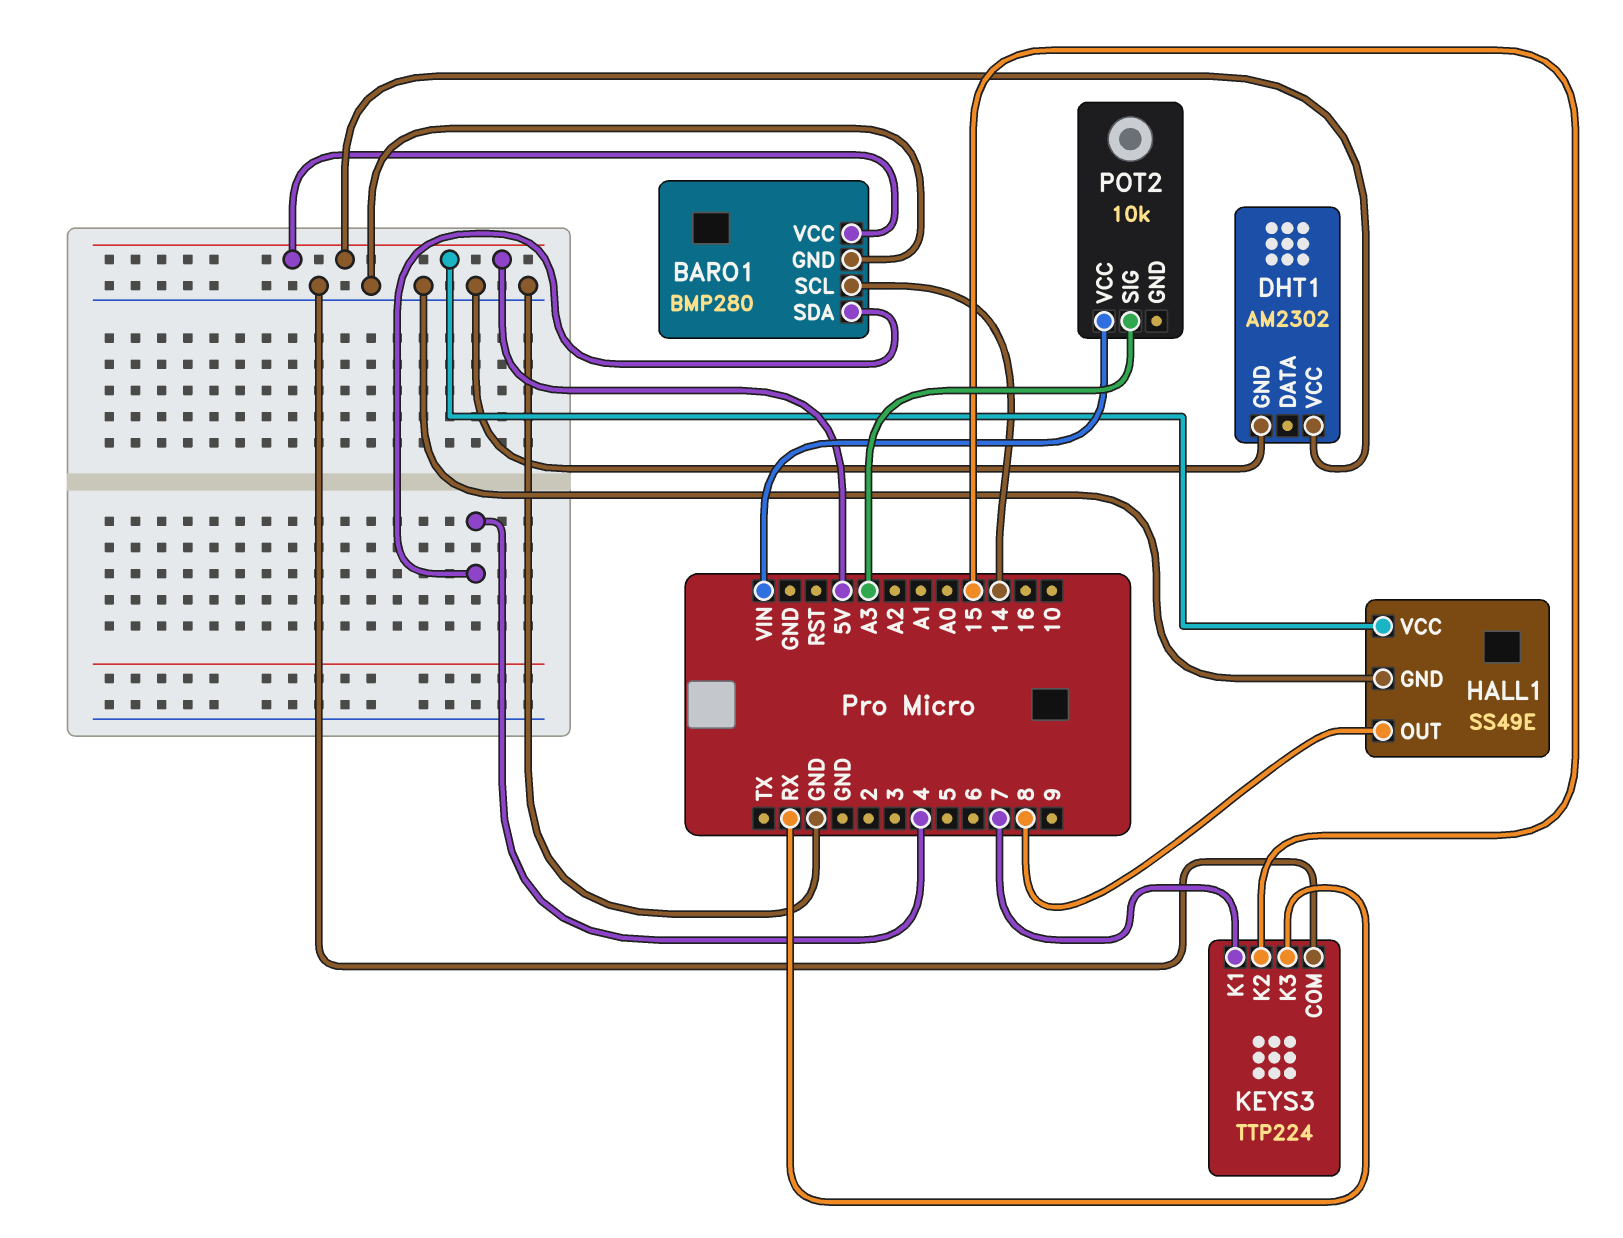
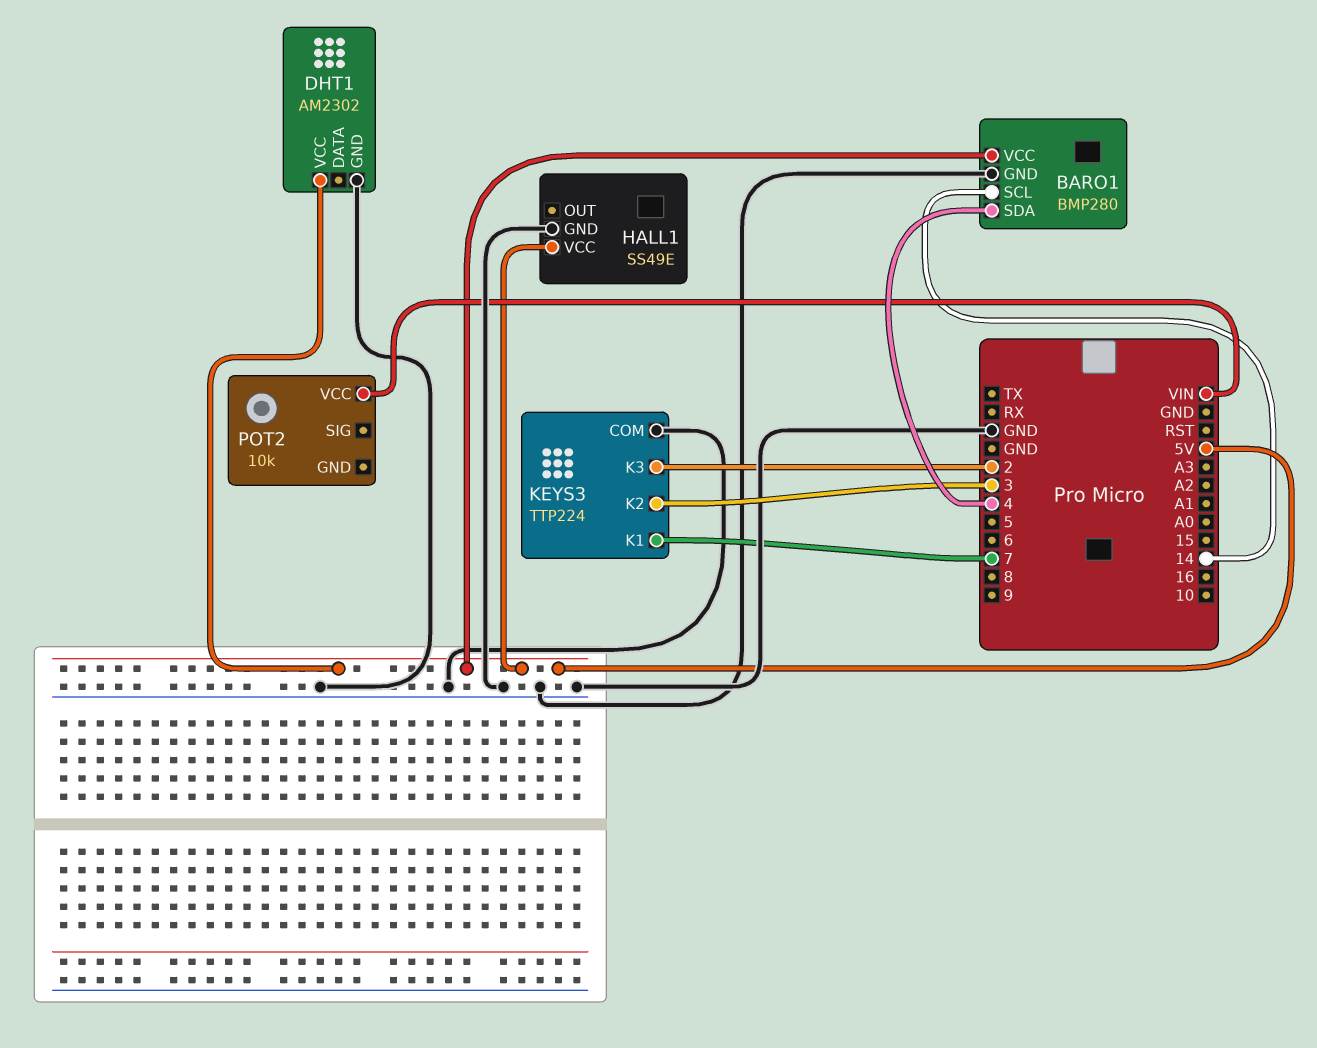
HALL1 pin OUT: 8 -> none
KEYS3 pin K2: 15 -> 3
KEYS3 pin K3: RX -> 2
POT2 pin SIG: A3 -> none

